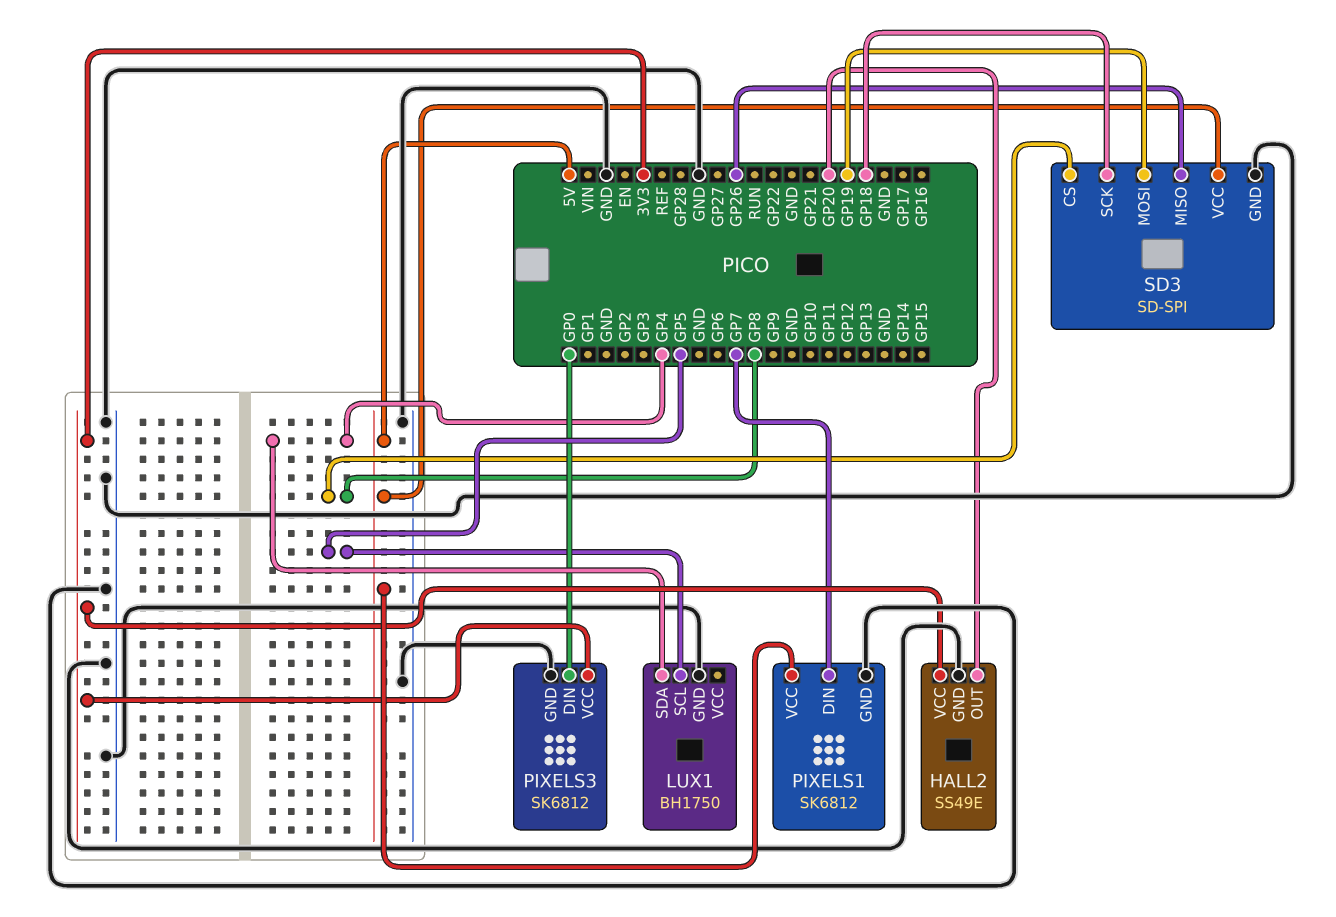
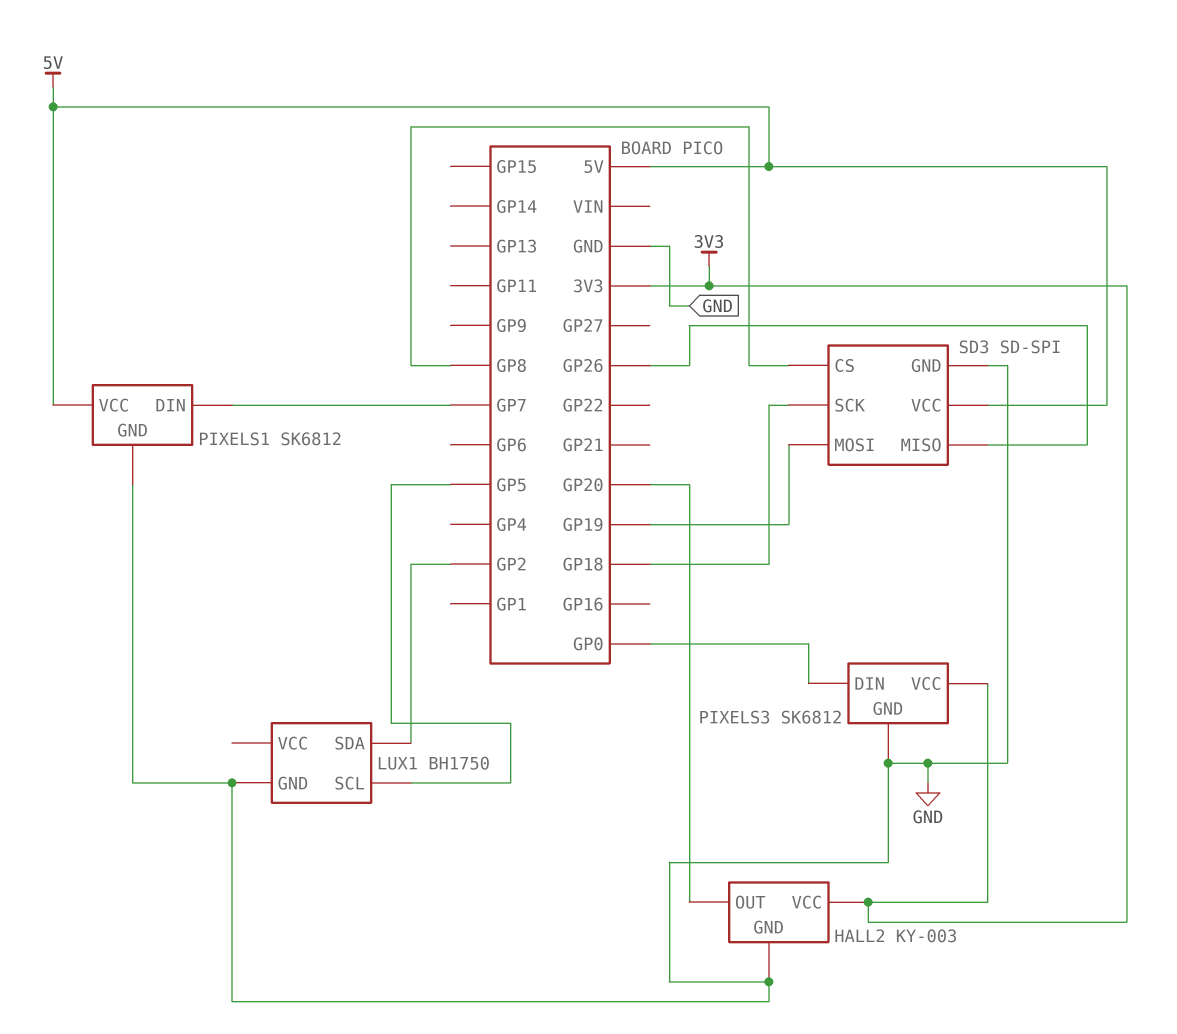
HALL2: SS49E -> KY-003
LUX1 pin SDA: GP4 -> GP2

